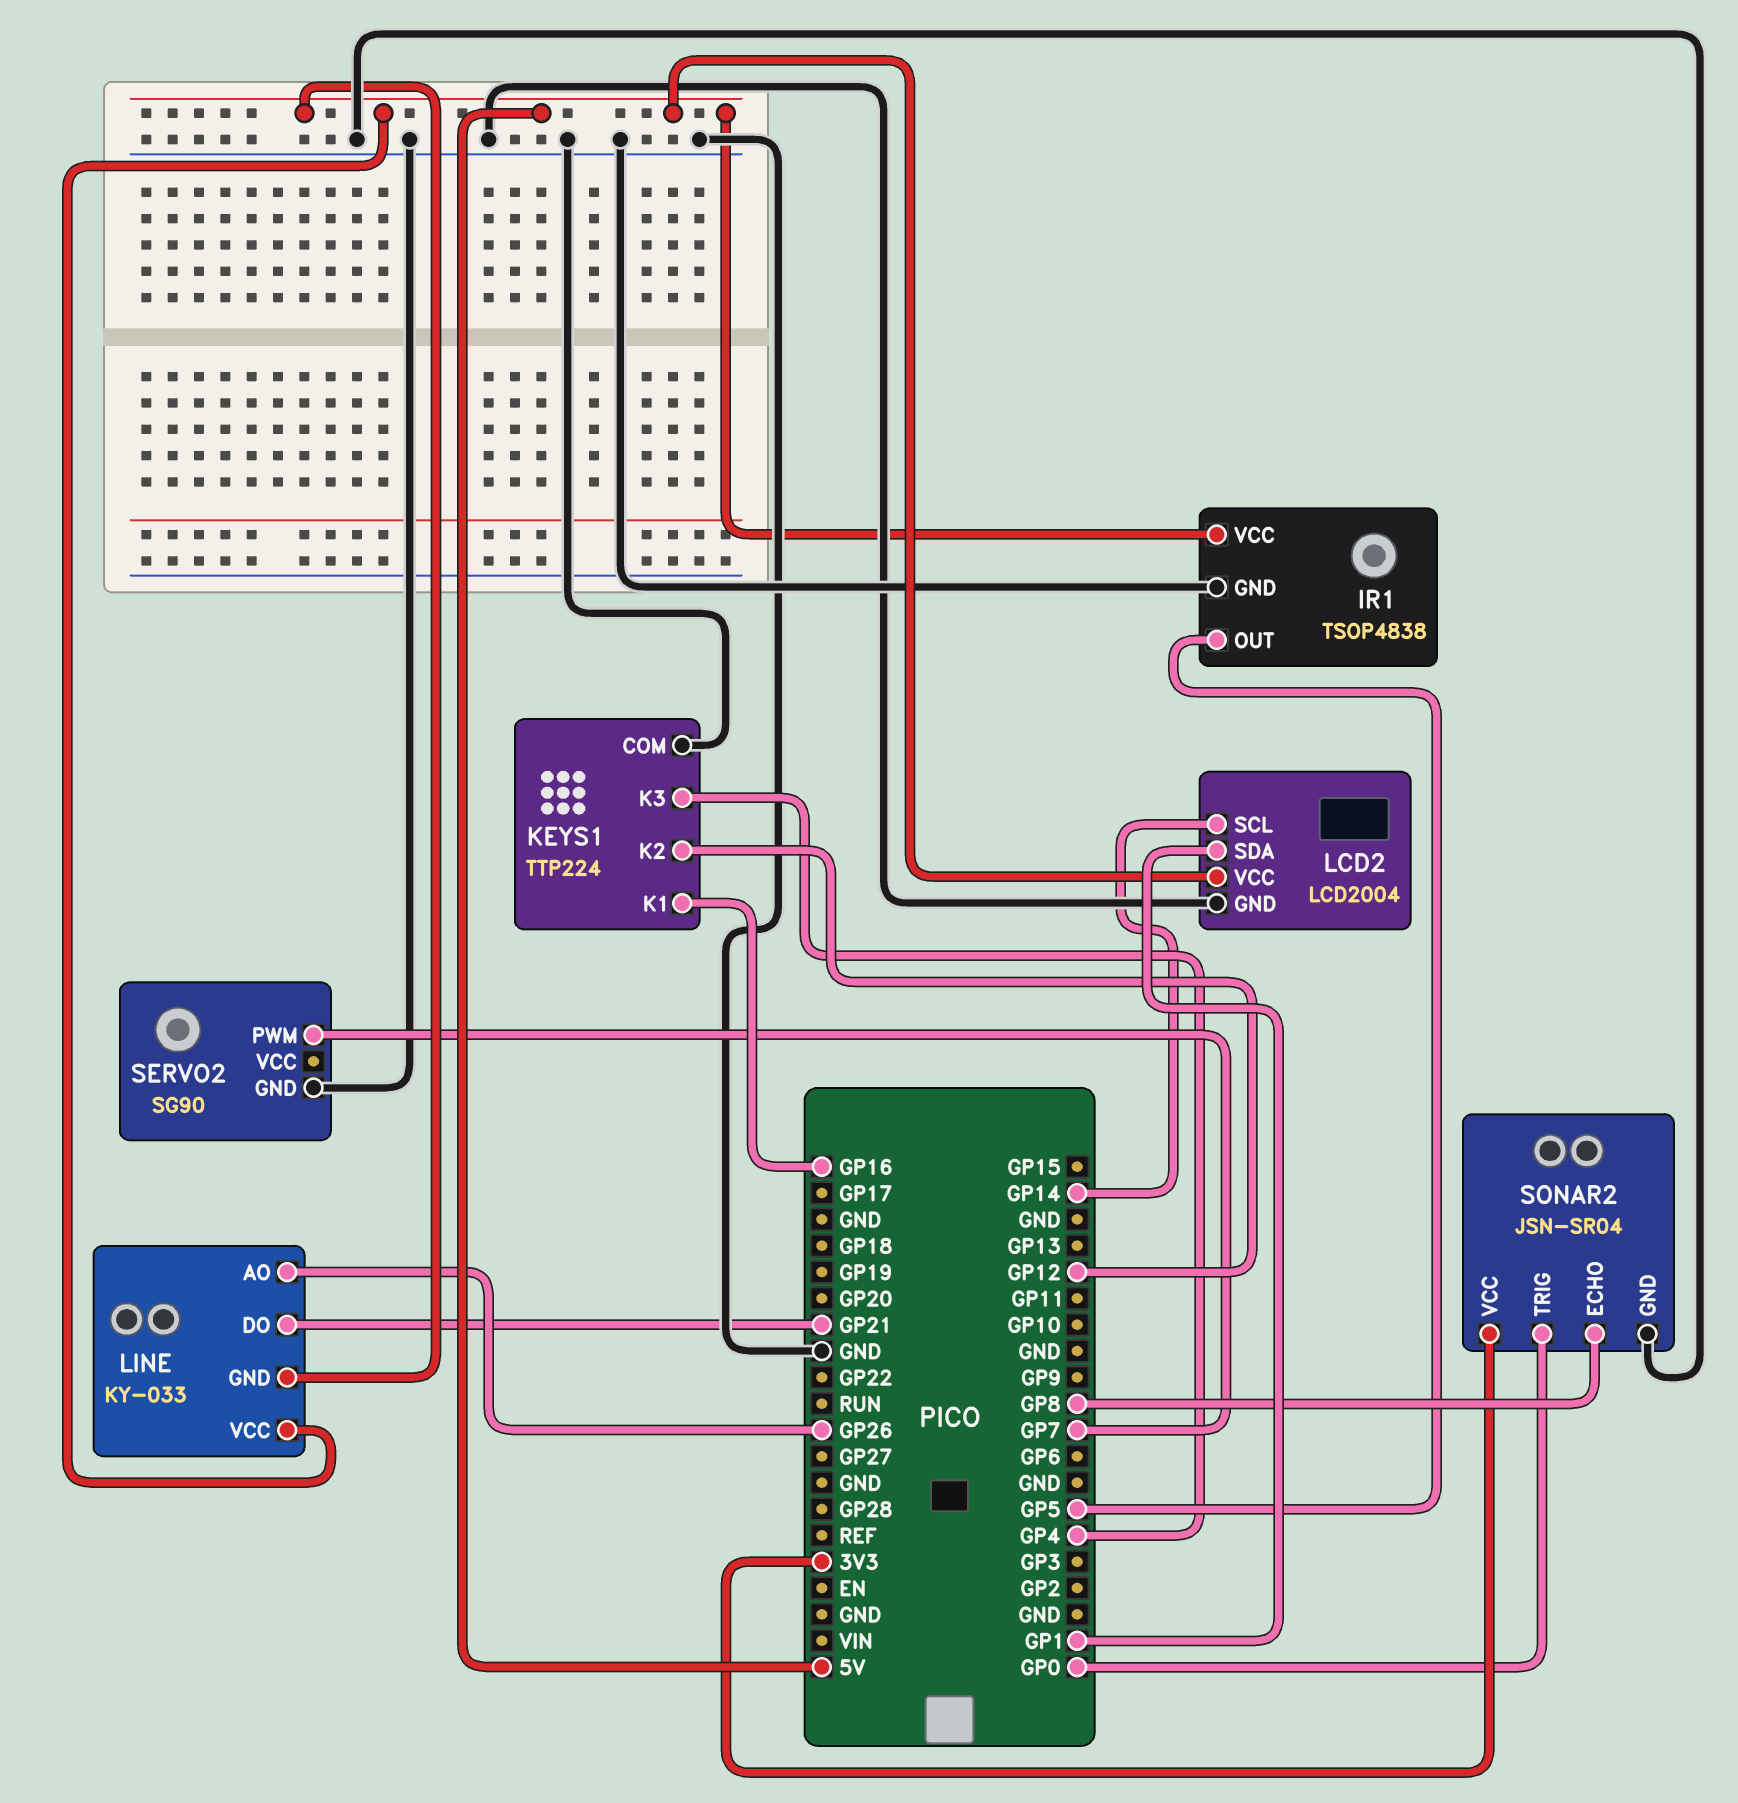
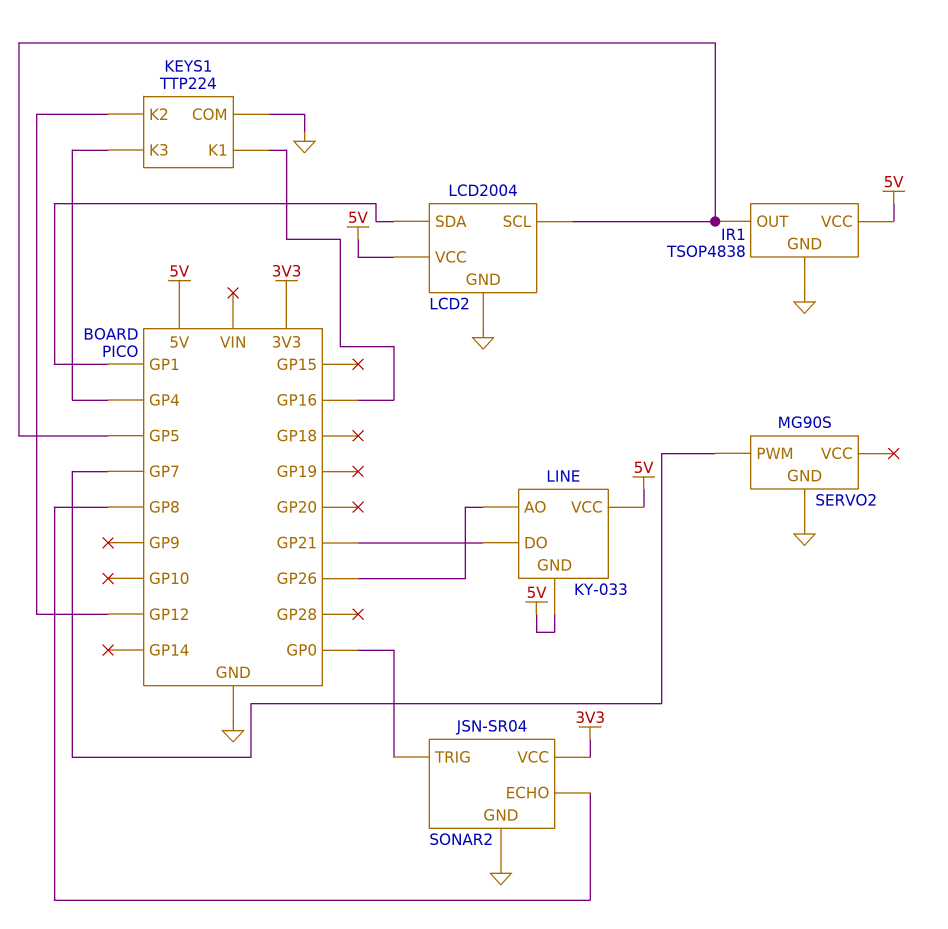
LCD2 pin SCL: GP14 -> GP5
SERVO2: SG90 -> MG90S

